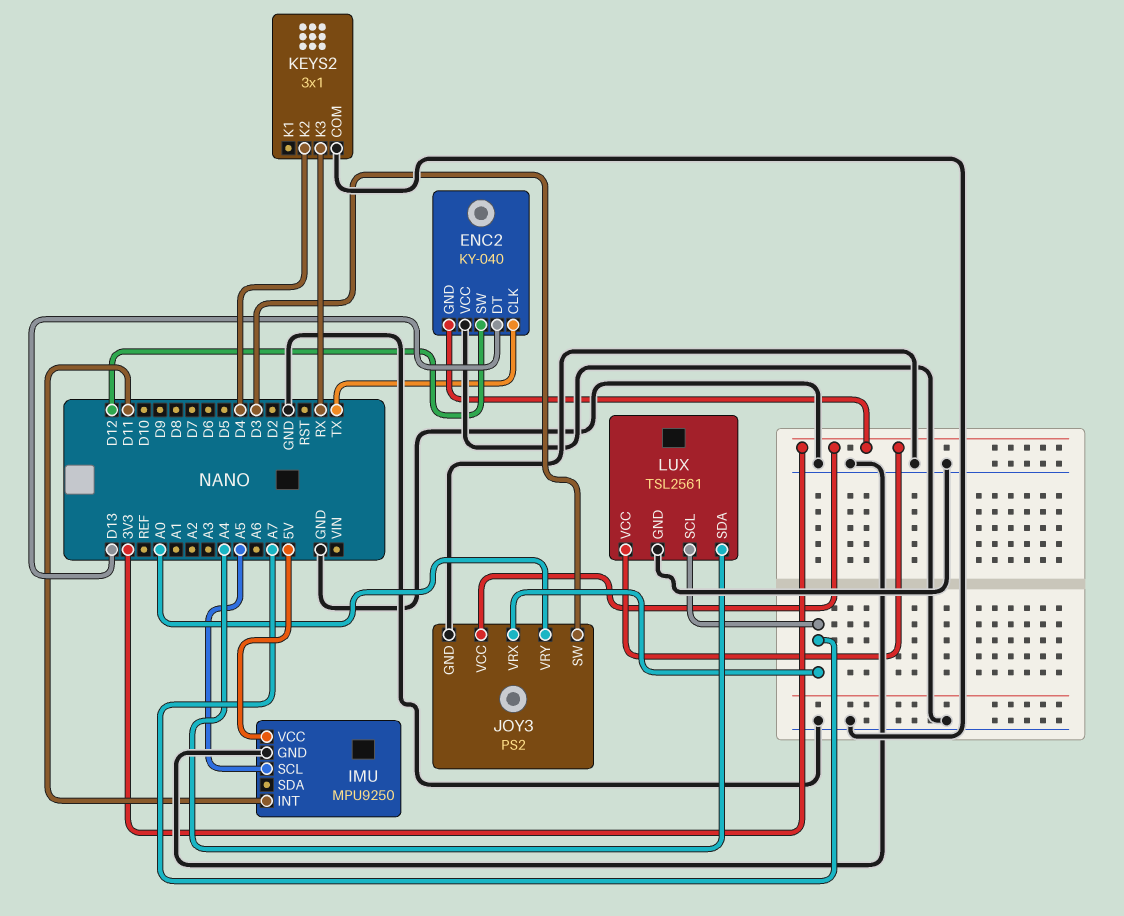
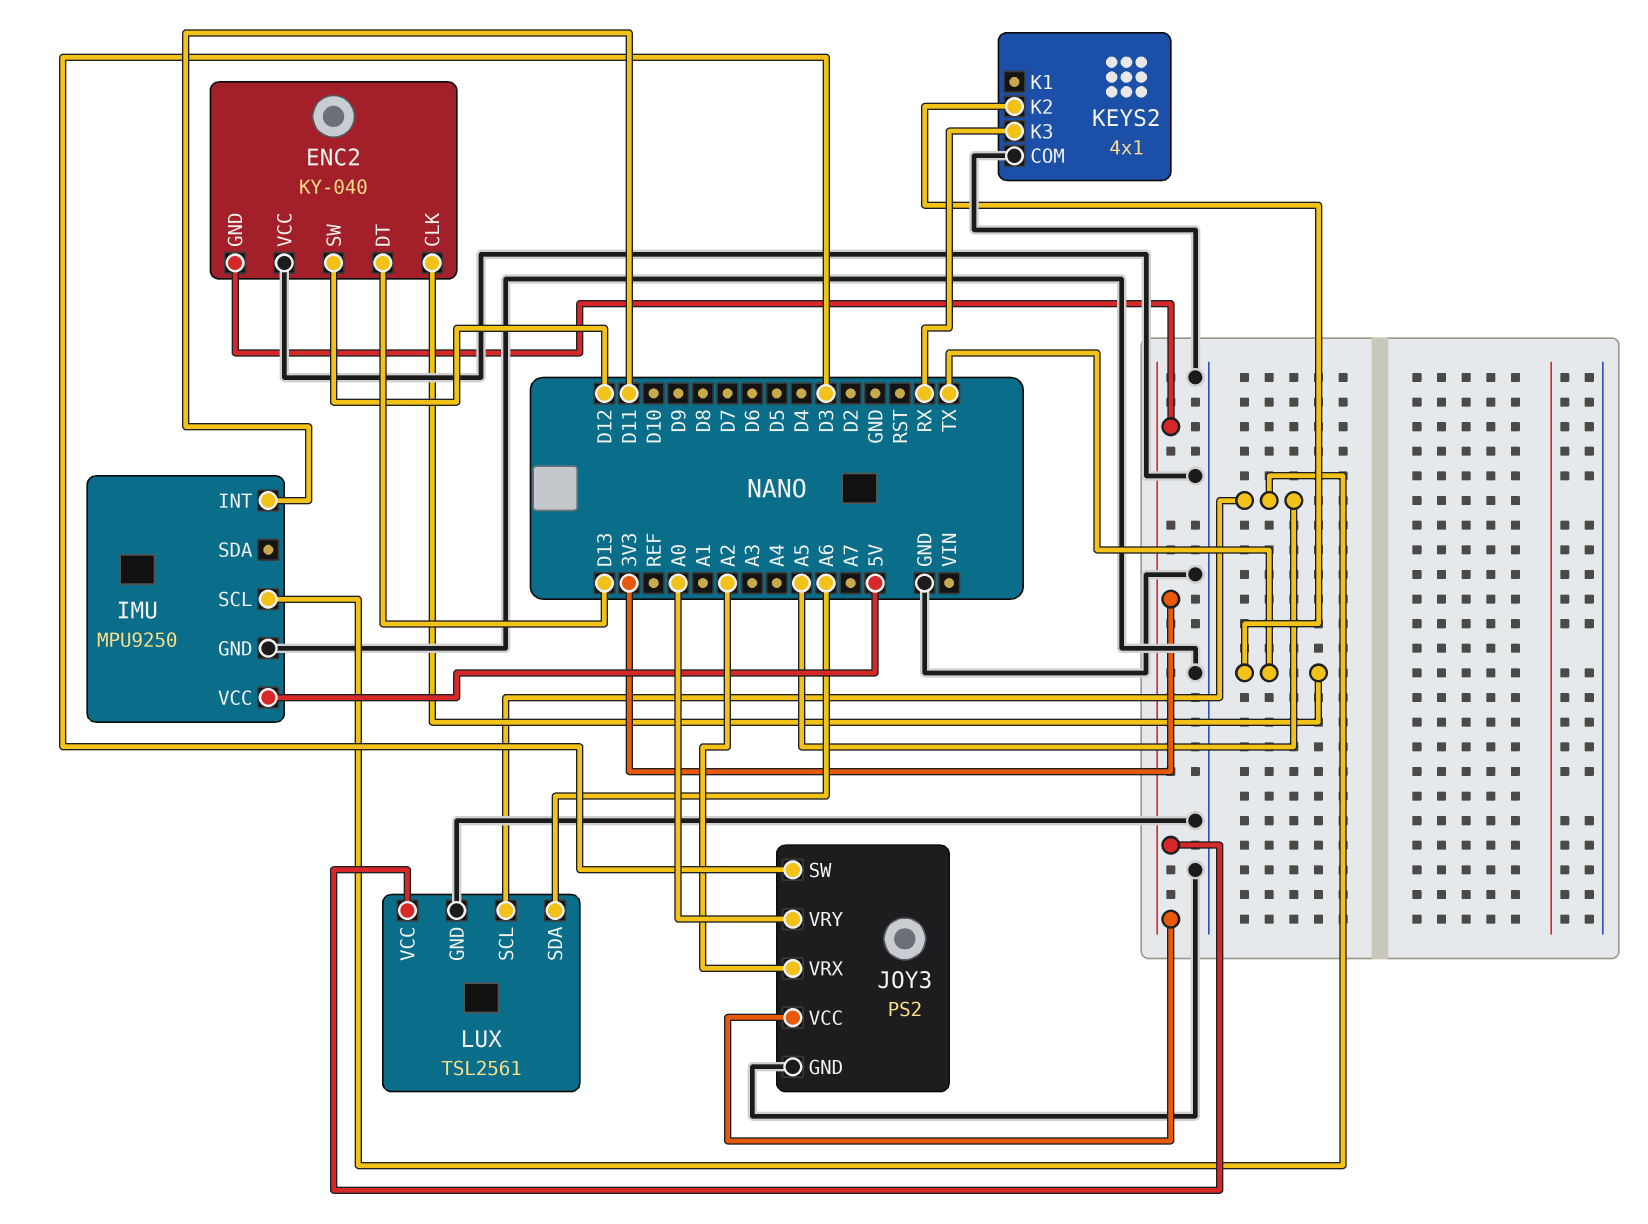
JOY3 pin VRX: A7 -> A2
KEYS2: 3x1 -> 4x1
KEYS2 pin K2: D4 -> TX
LUX pin SCL: A7 -> A5
LUX pin SDA: A4 -> A6

